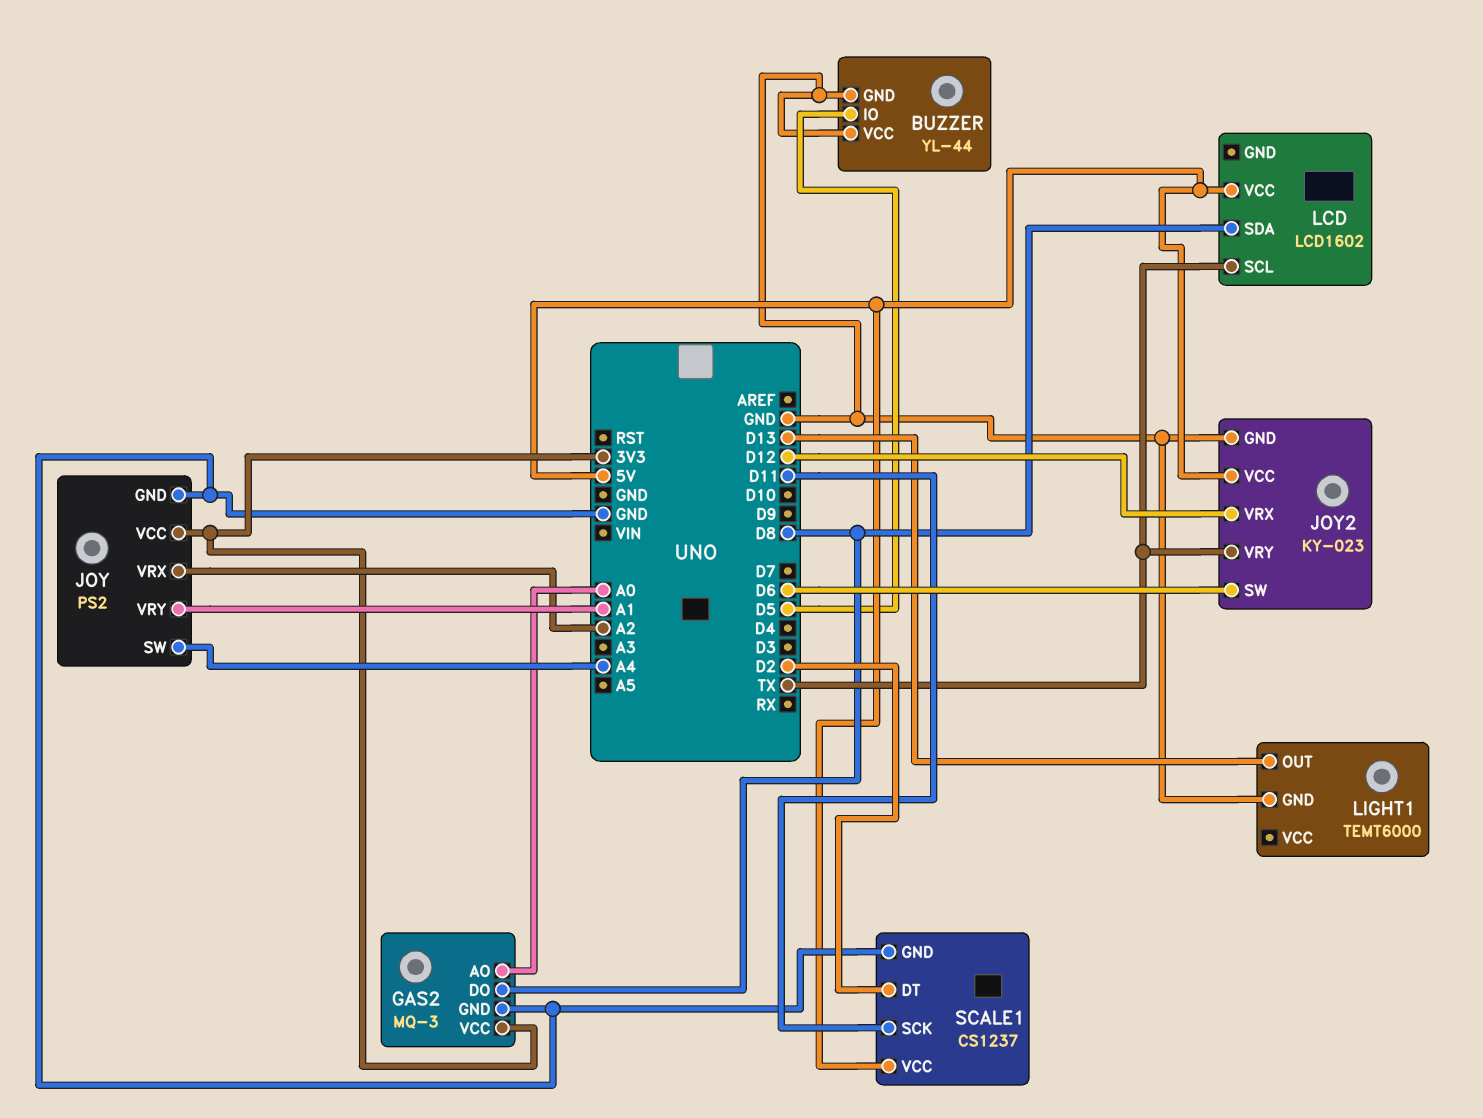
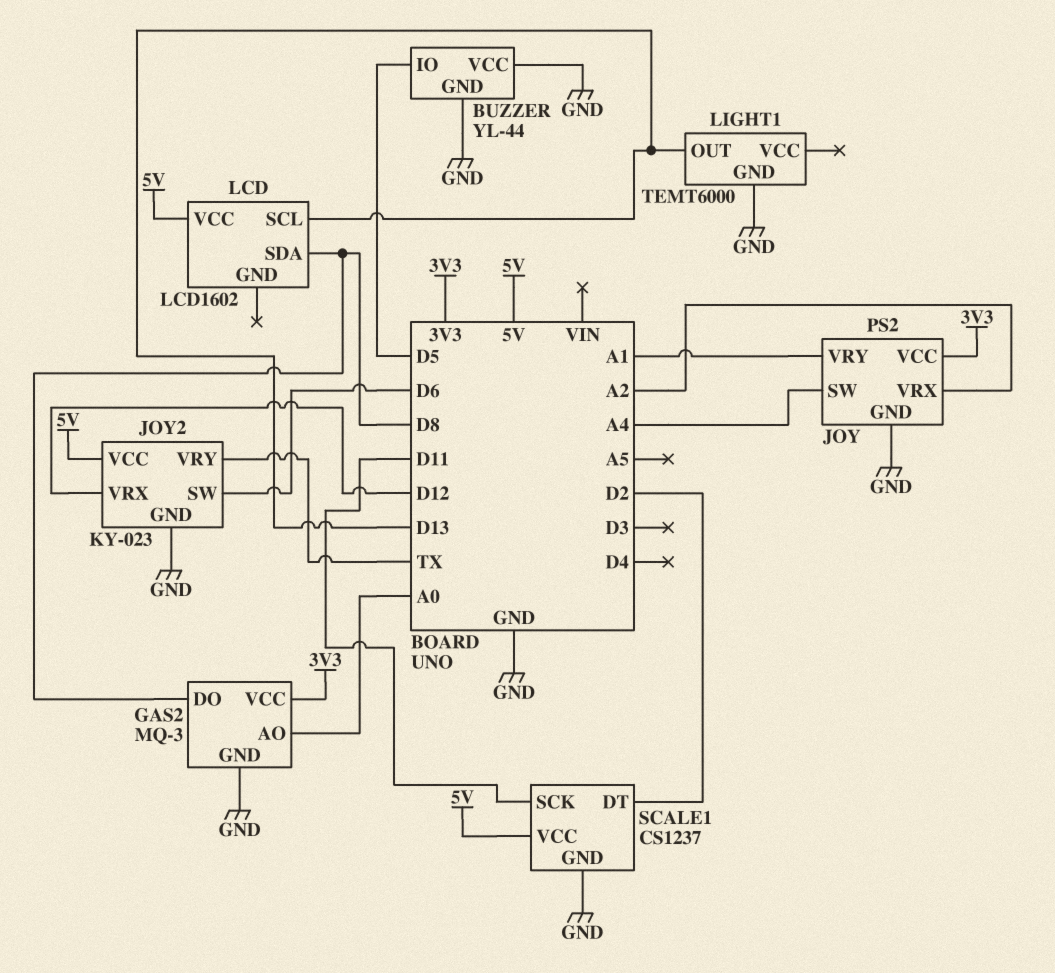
LCD pin SCL: TX -> D13

